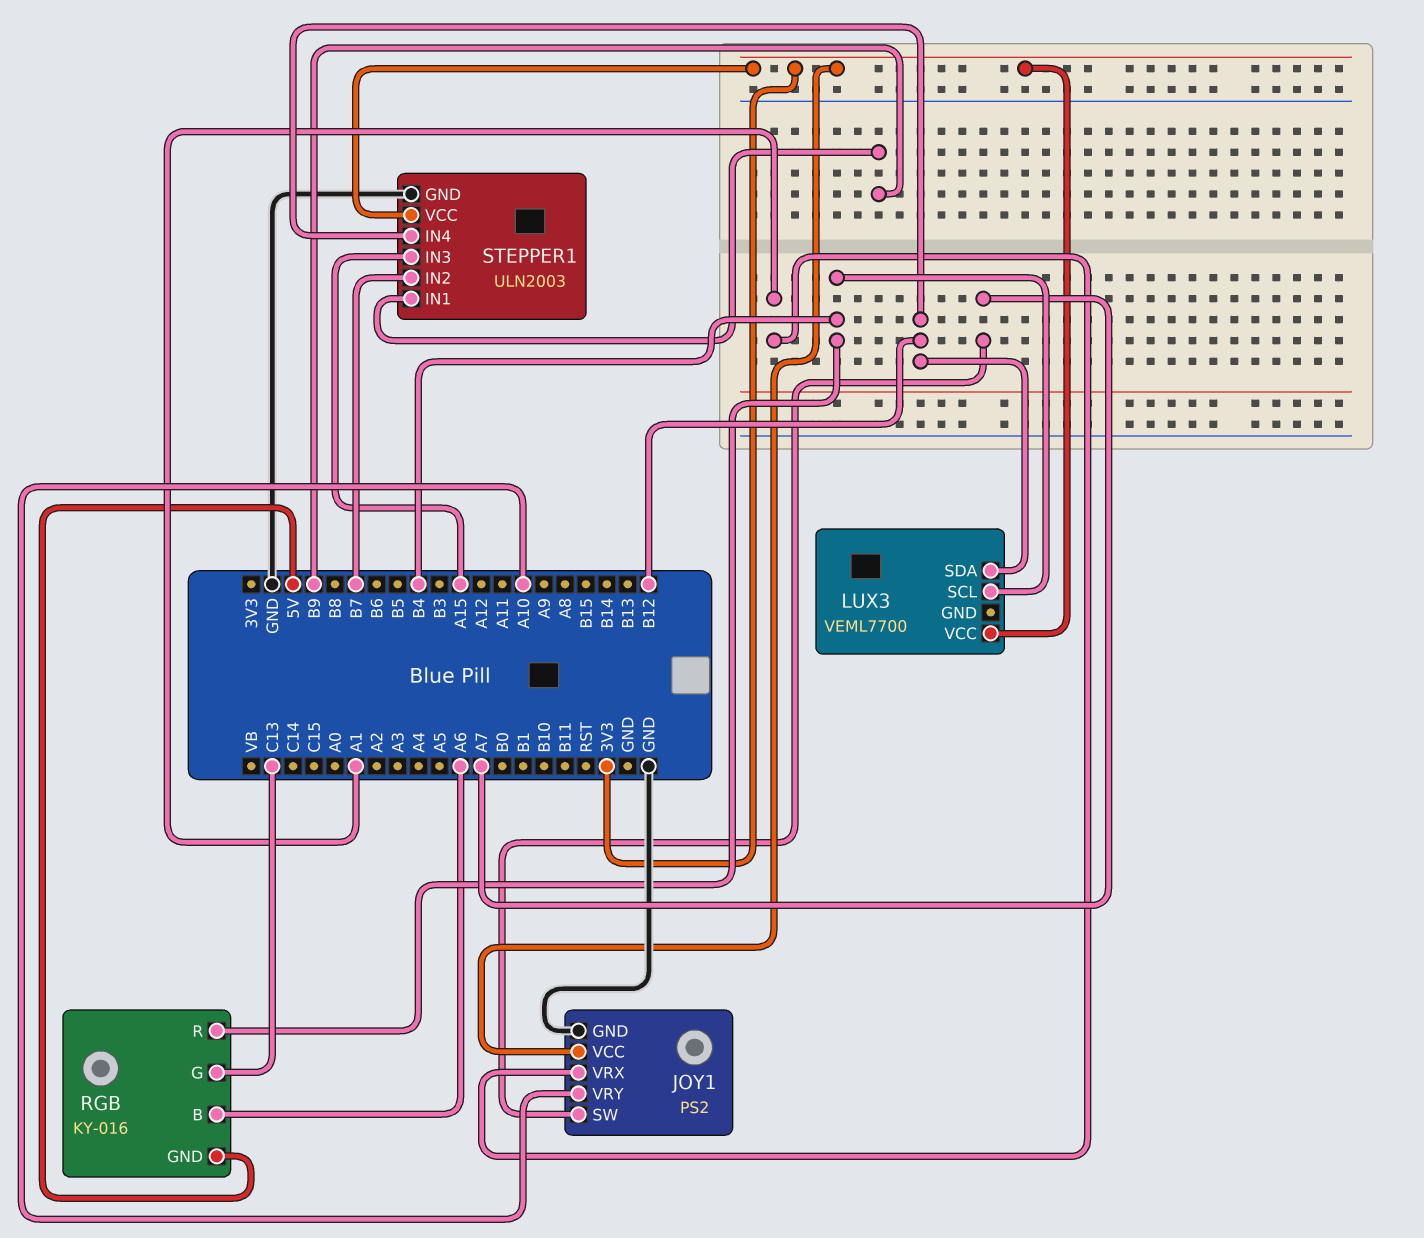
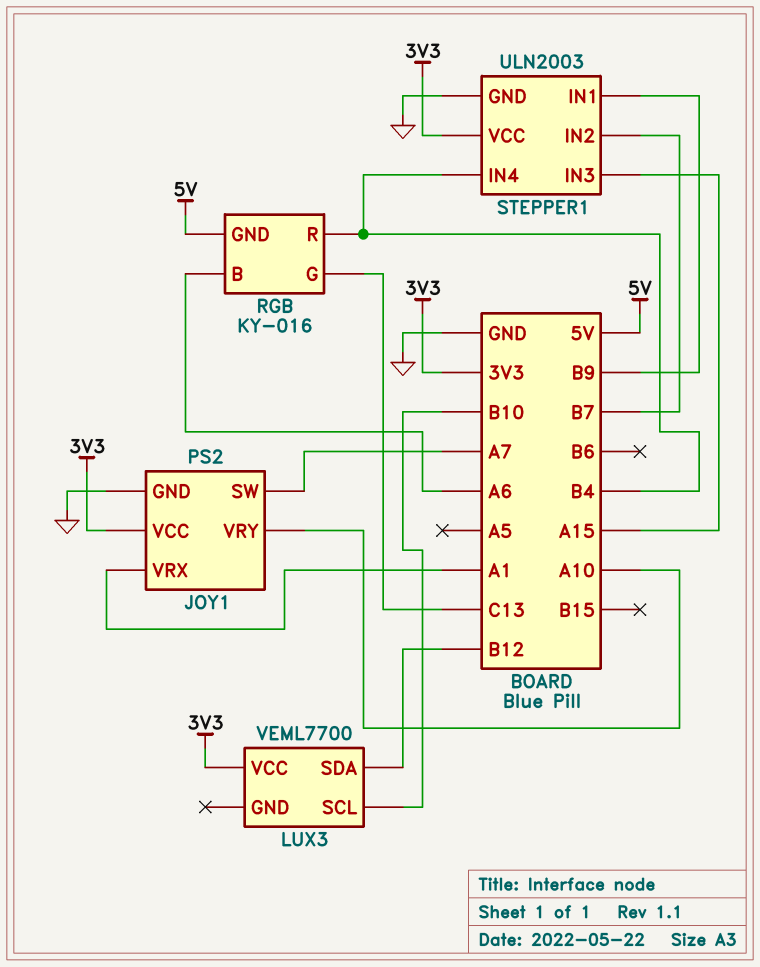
LUX3 pin SCL: B4 -> B10
STEPPER1 pin IN4: B12 -> B4

